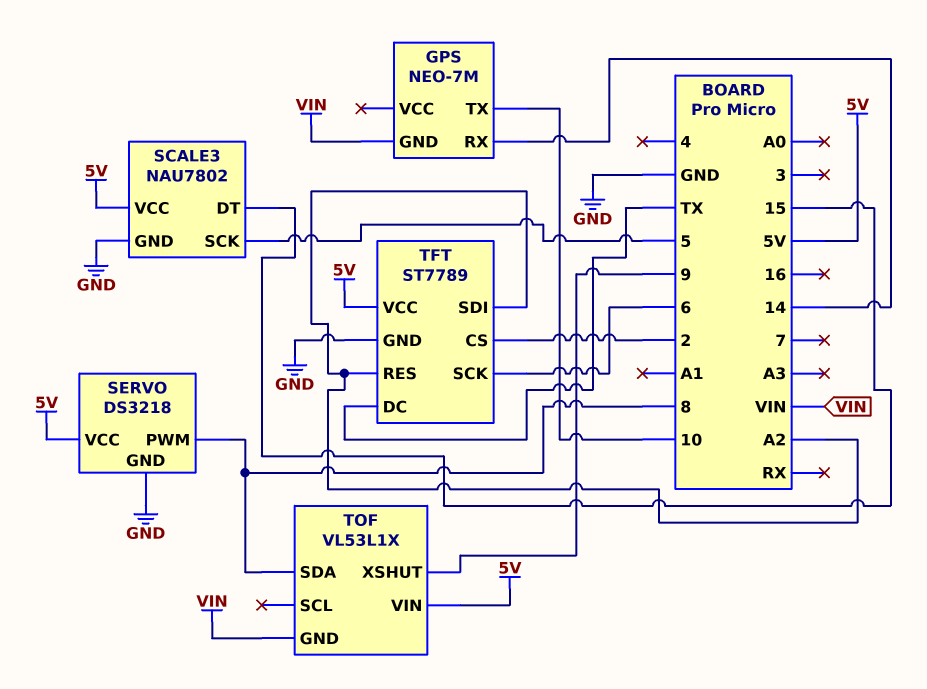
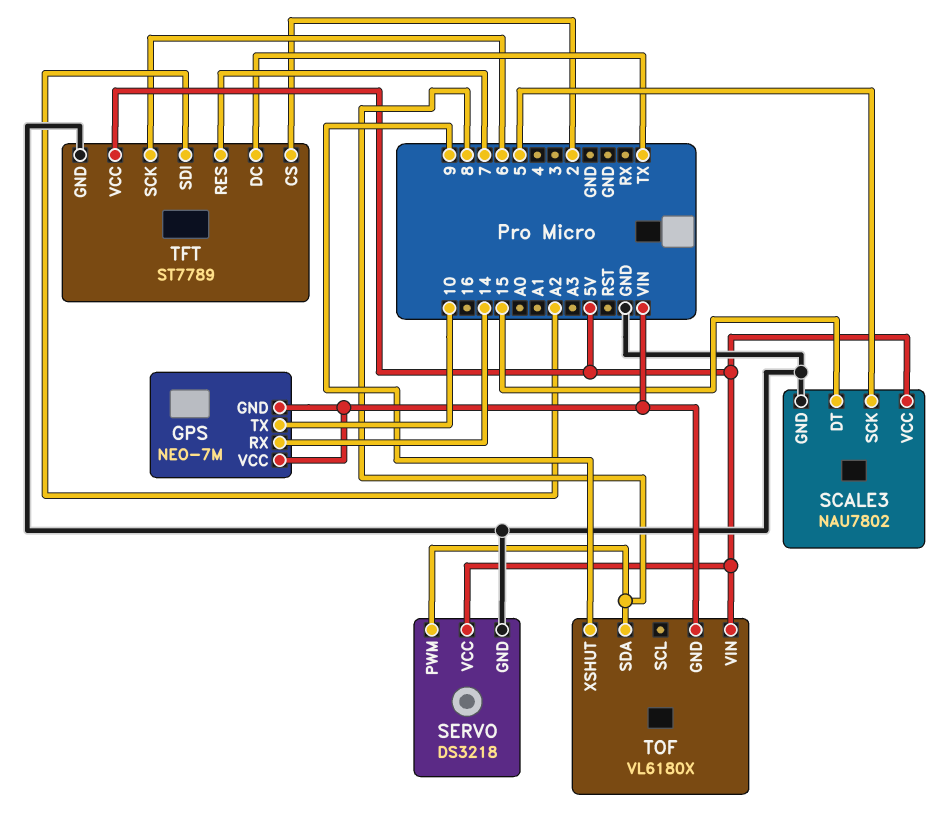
GPS pin VCC: none -> VIN
TFT pin RES: A2 -> 7
TOF: VL53L1X -> VL6180X

